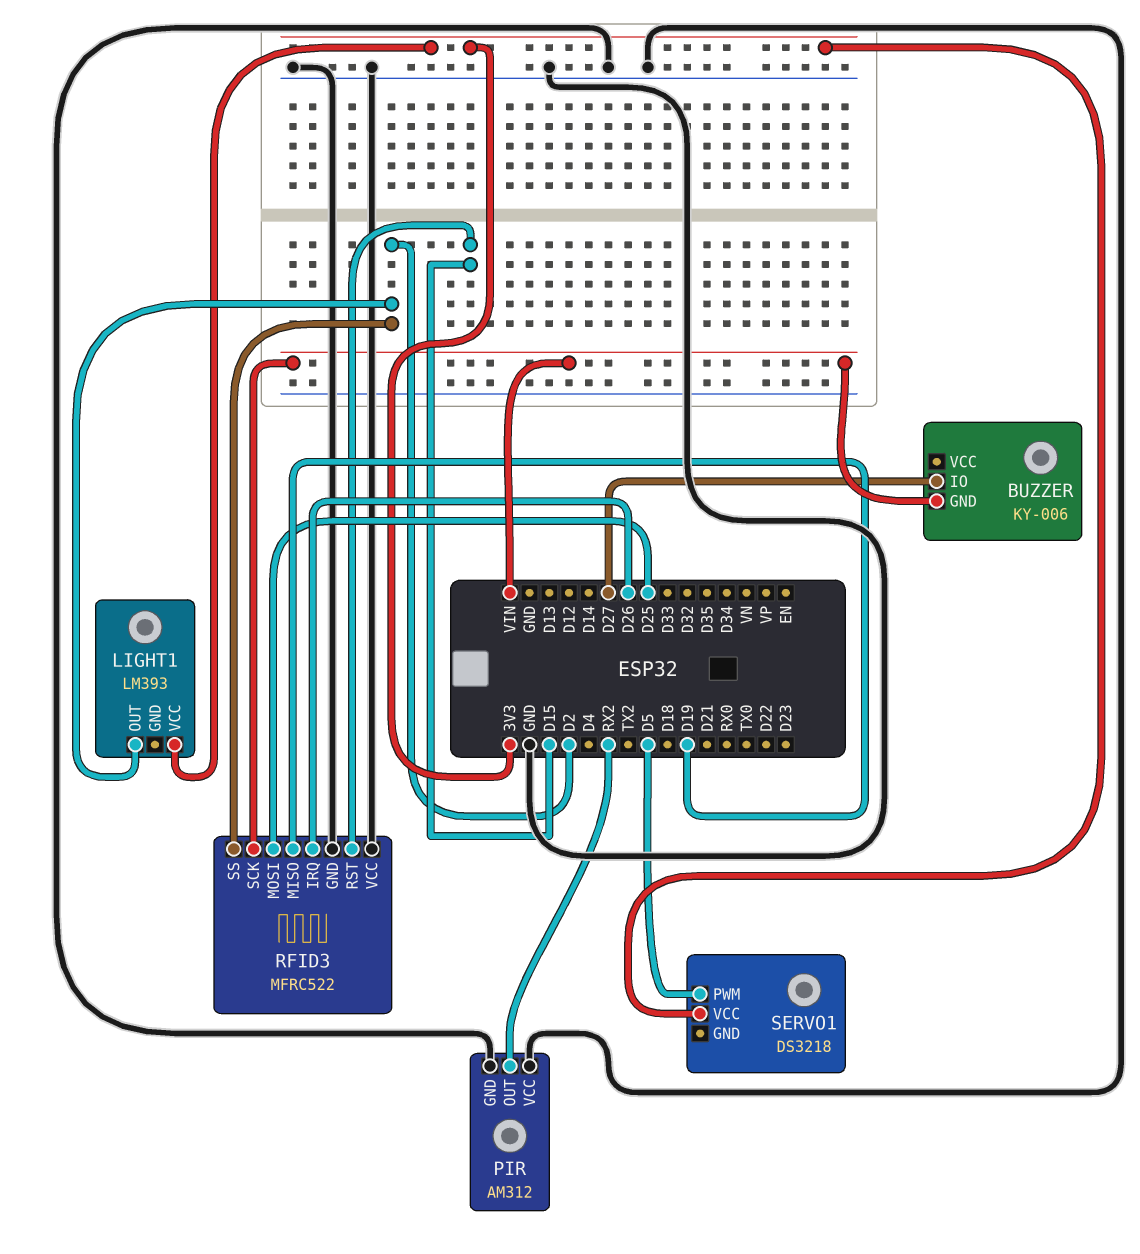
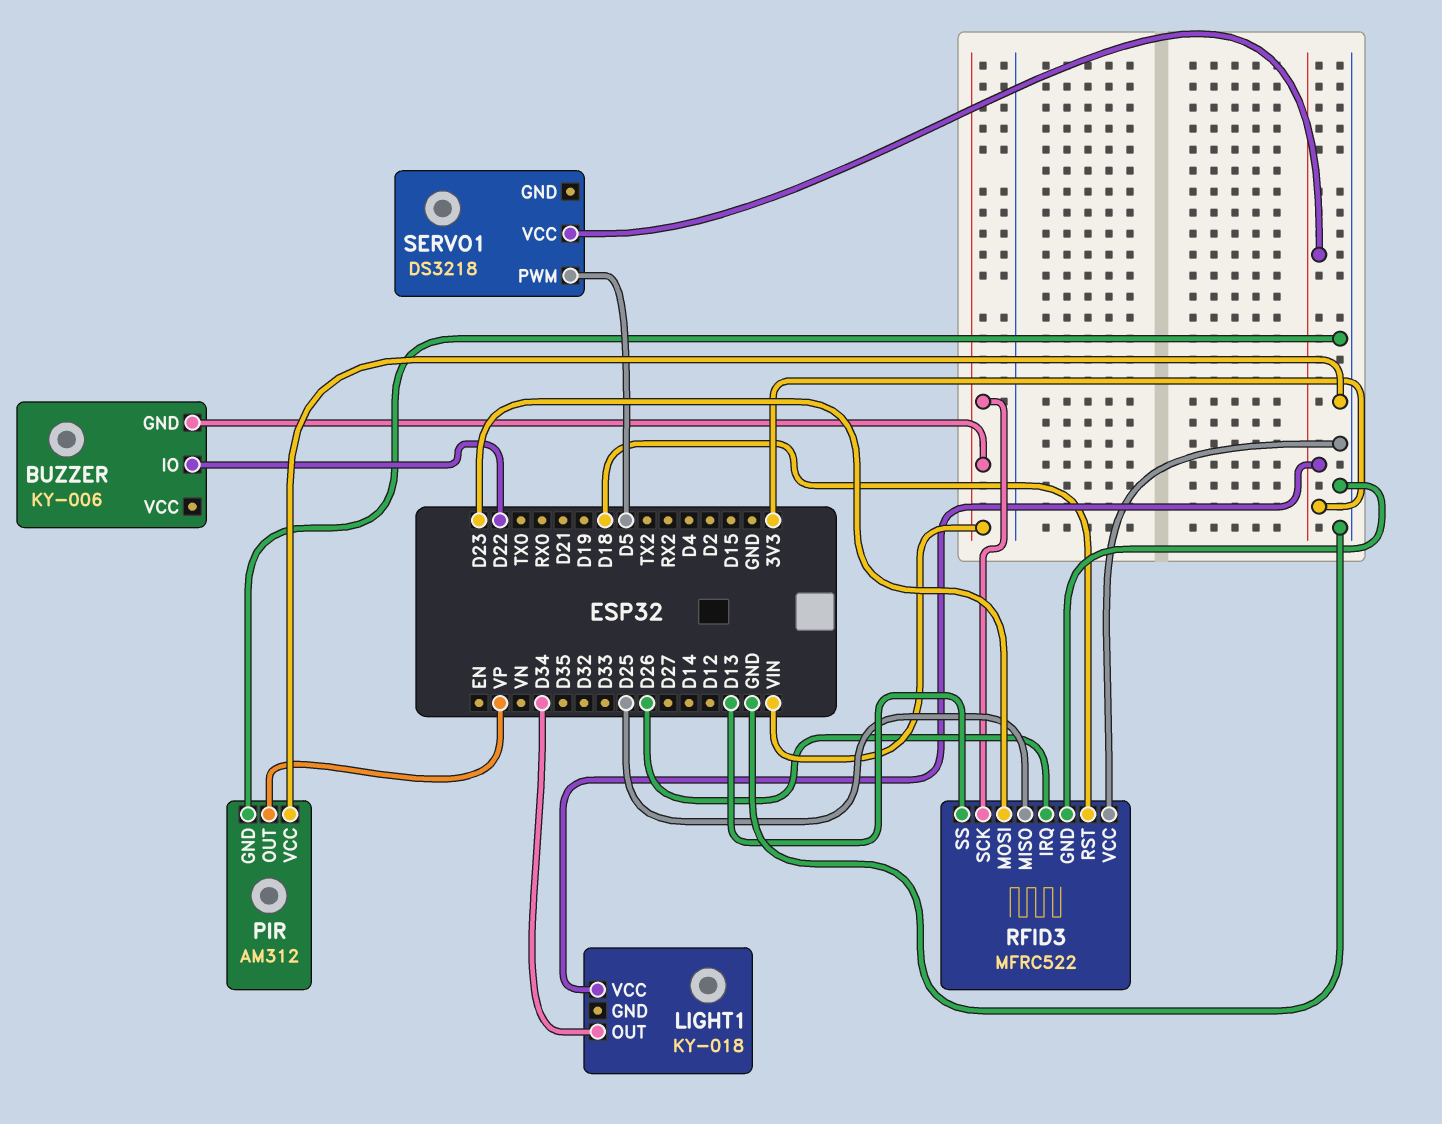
BUZZER pin IO: D27 -> D22
LIGHT1: LM393 -> KY-018
LIGHT1 pin OUT: D2 -> D34
PIR pin OUT: RX2 -> VP
RFID3 pin MISO: D19 -> D25
RFID3 pin MOSI: D25 -> D23
RFID3 pin RST: D15 -> D18
RFID3 pin SS: D2 -> D13

